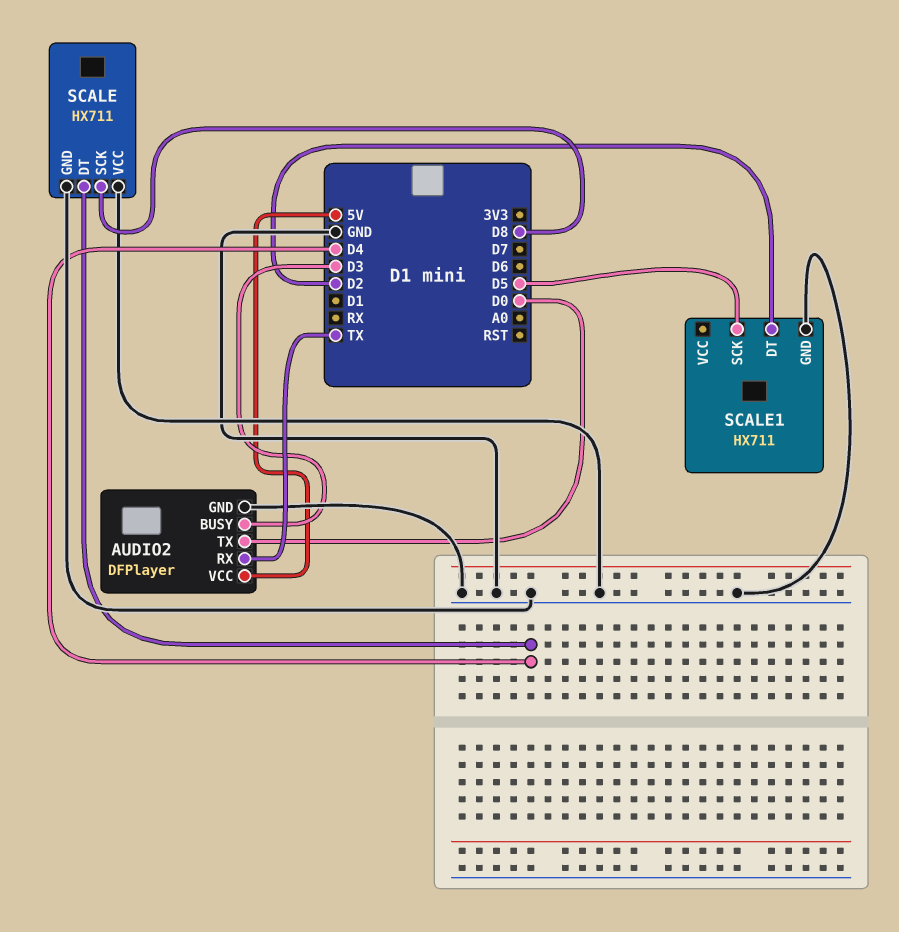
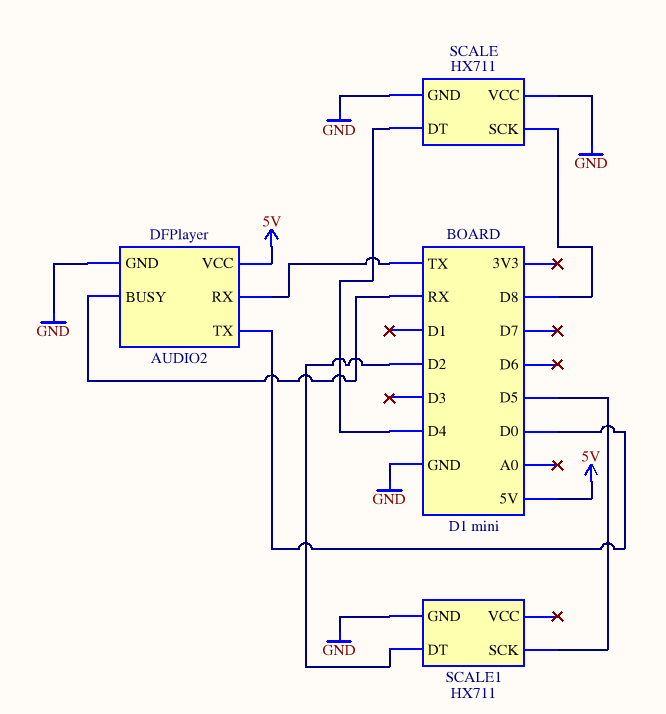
AUDIO2 pin BUSY: D3 -> RX

